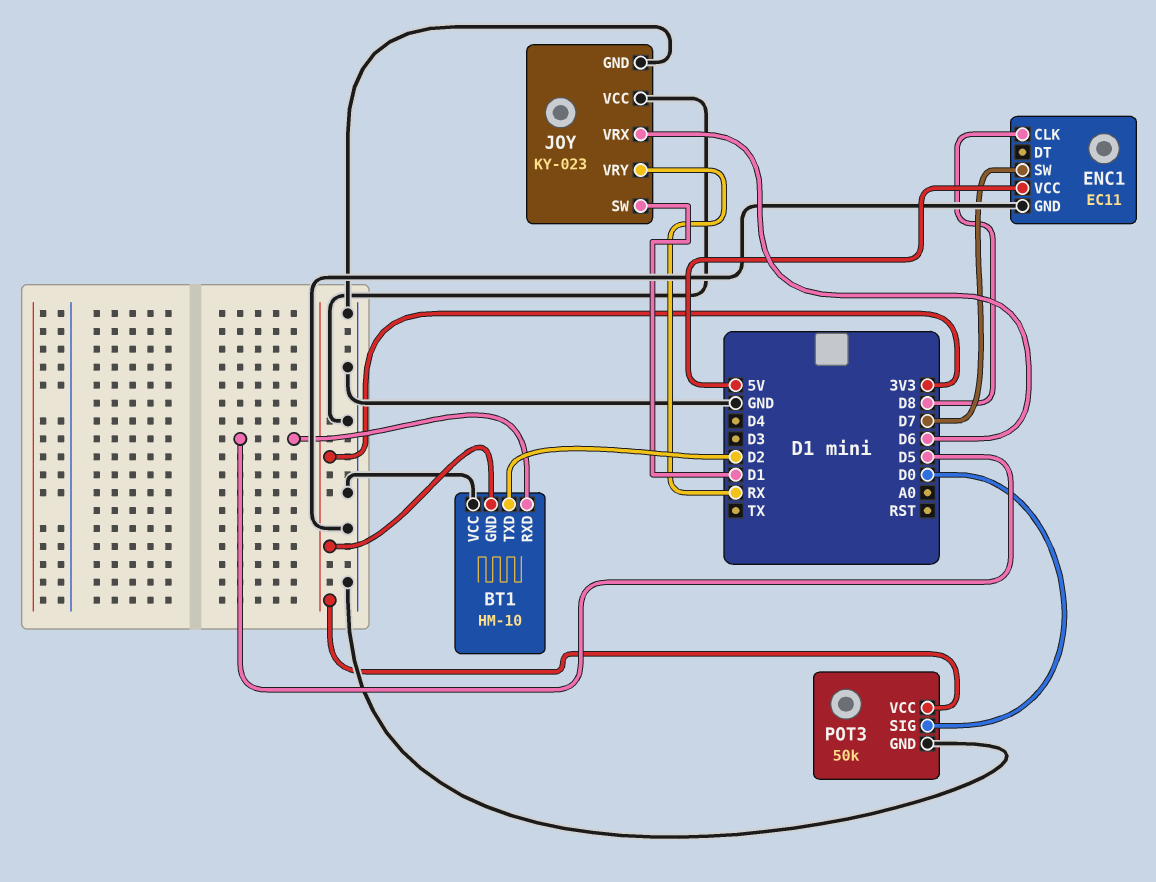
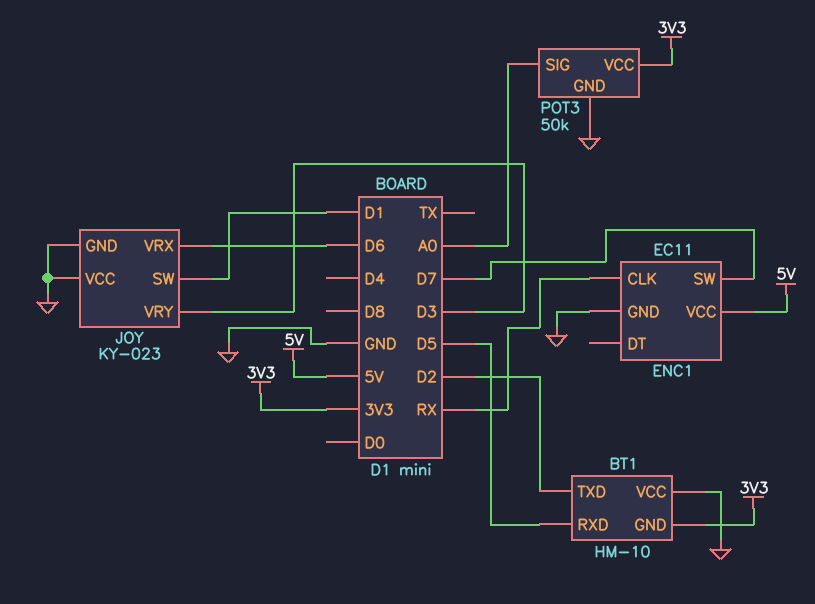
ENC1 pin CLK: D8 -> RX
JOY pin VRY: RX -> D3
POT3 pin SIG: D0 -> A0

